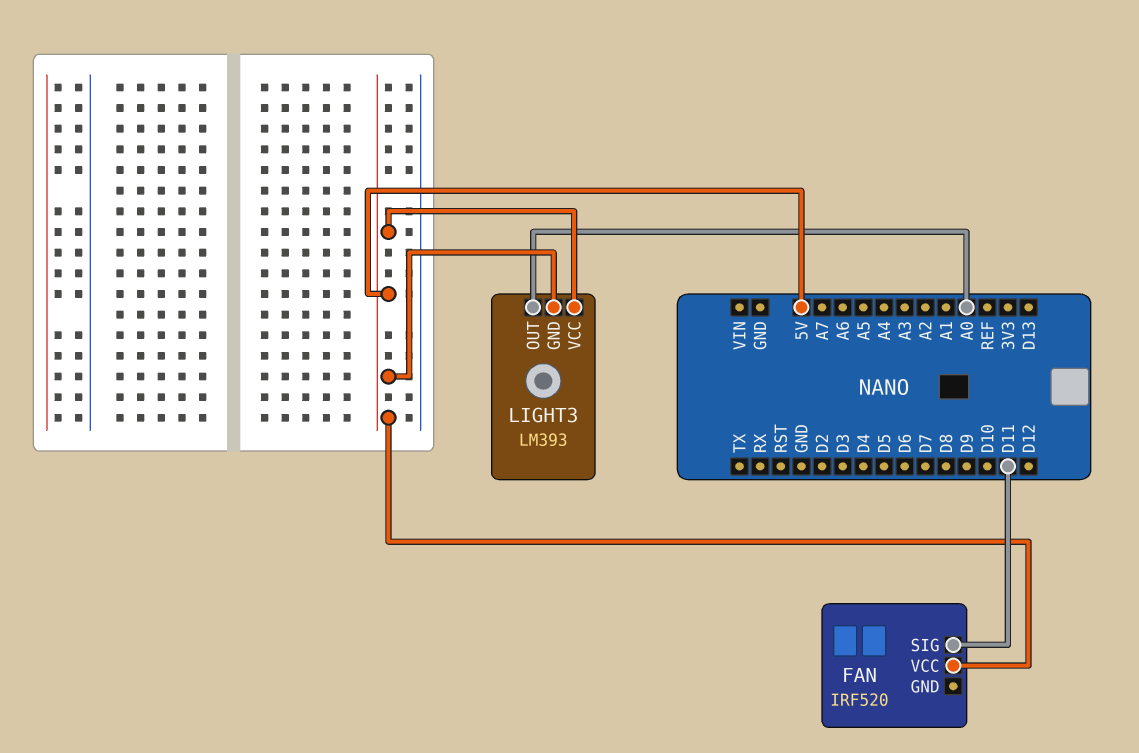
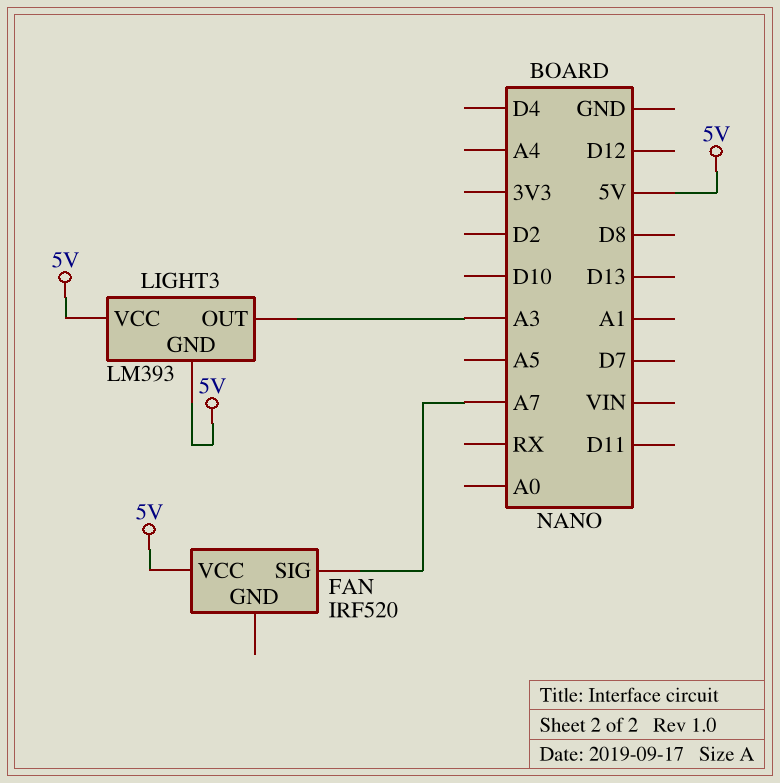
FAN pin SIG: D11 -> A7
LIGHT3 pin OUT: A0 -> A3

